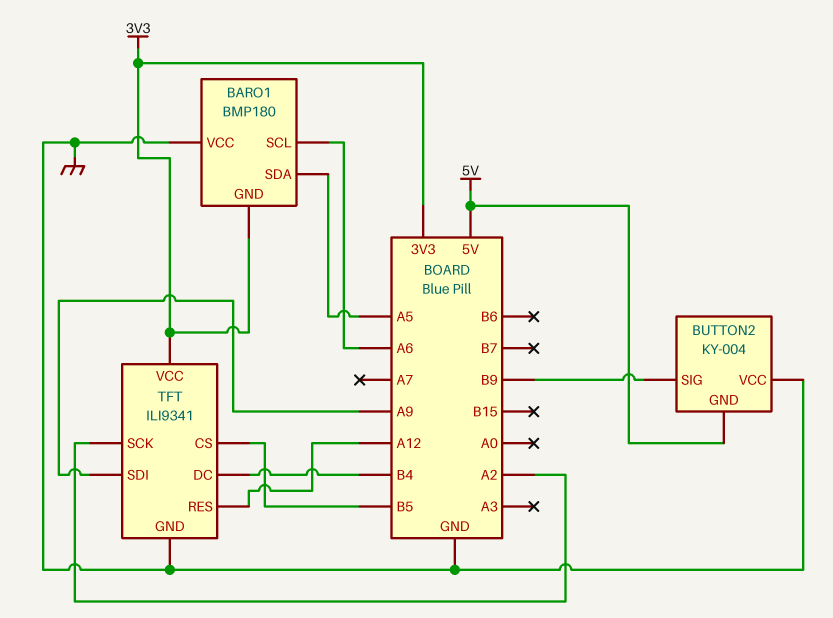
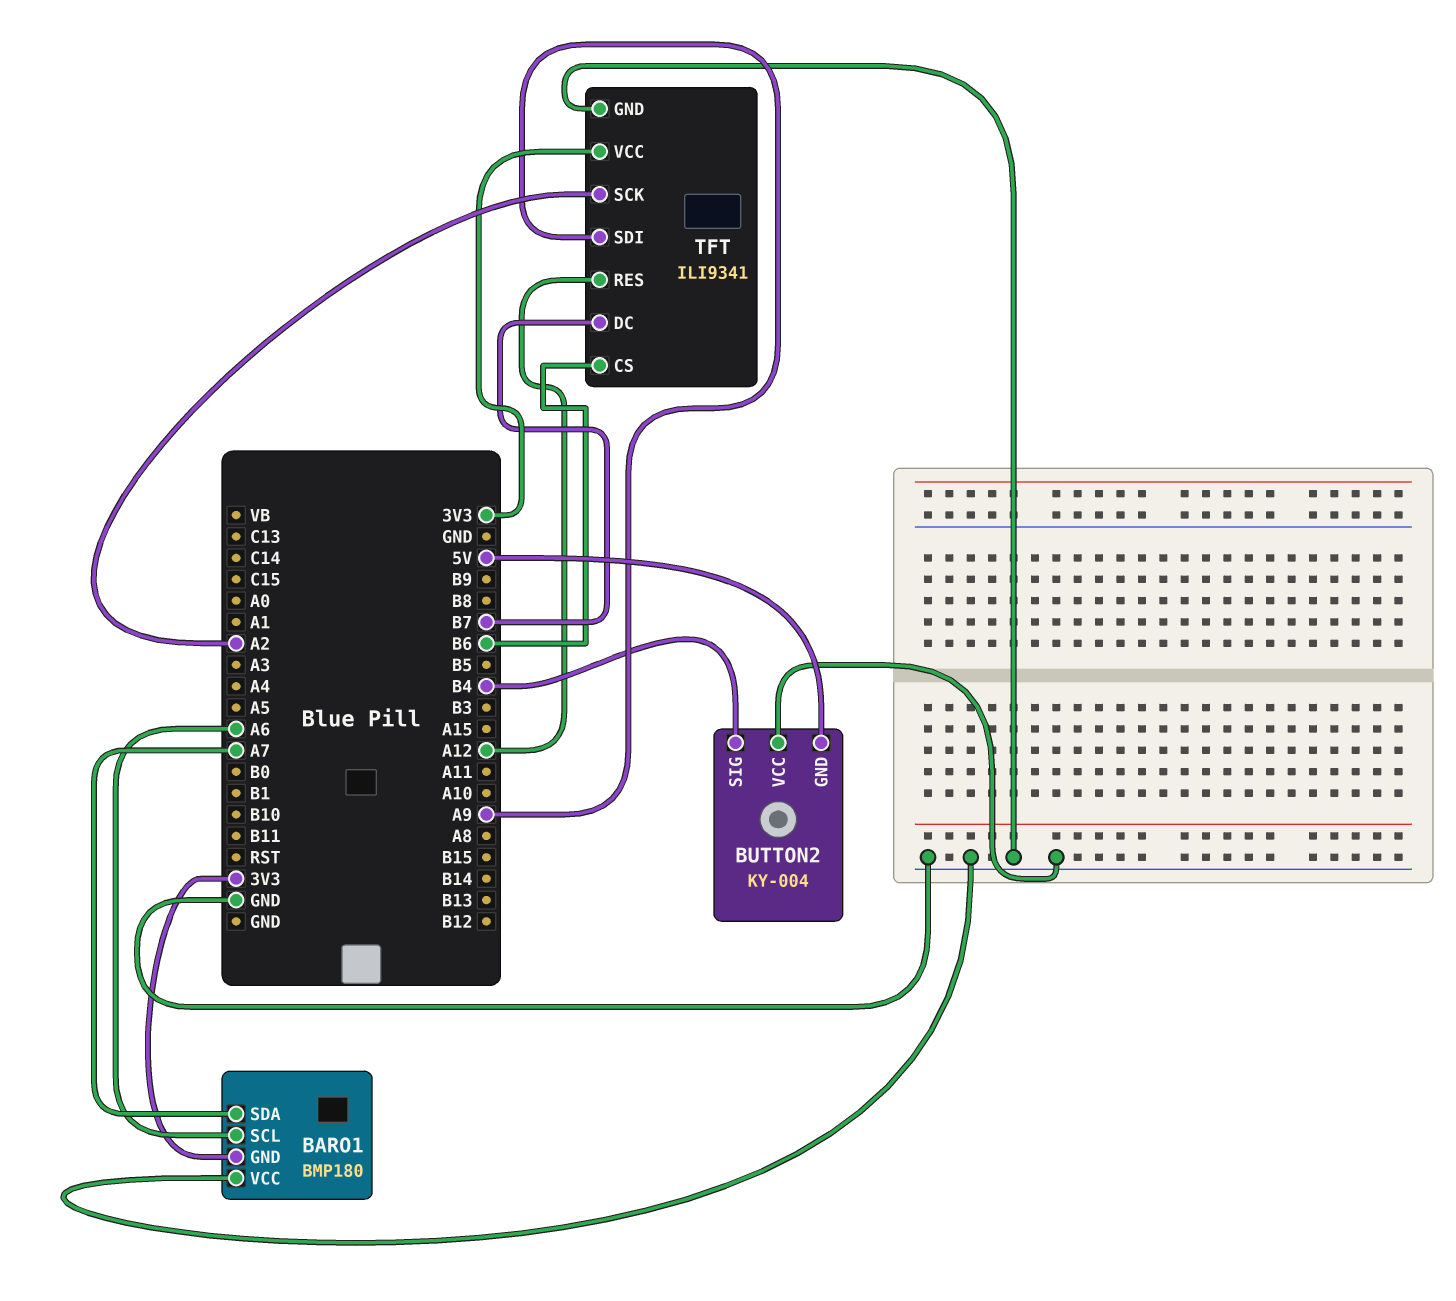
BARO1 pin SDA: A5 -> A7
BUTTON2 pin SIG: B9 -> B4
TFT pin CS: B5 -> B6
TFT pin DC: B4 -> B7

